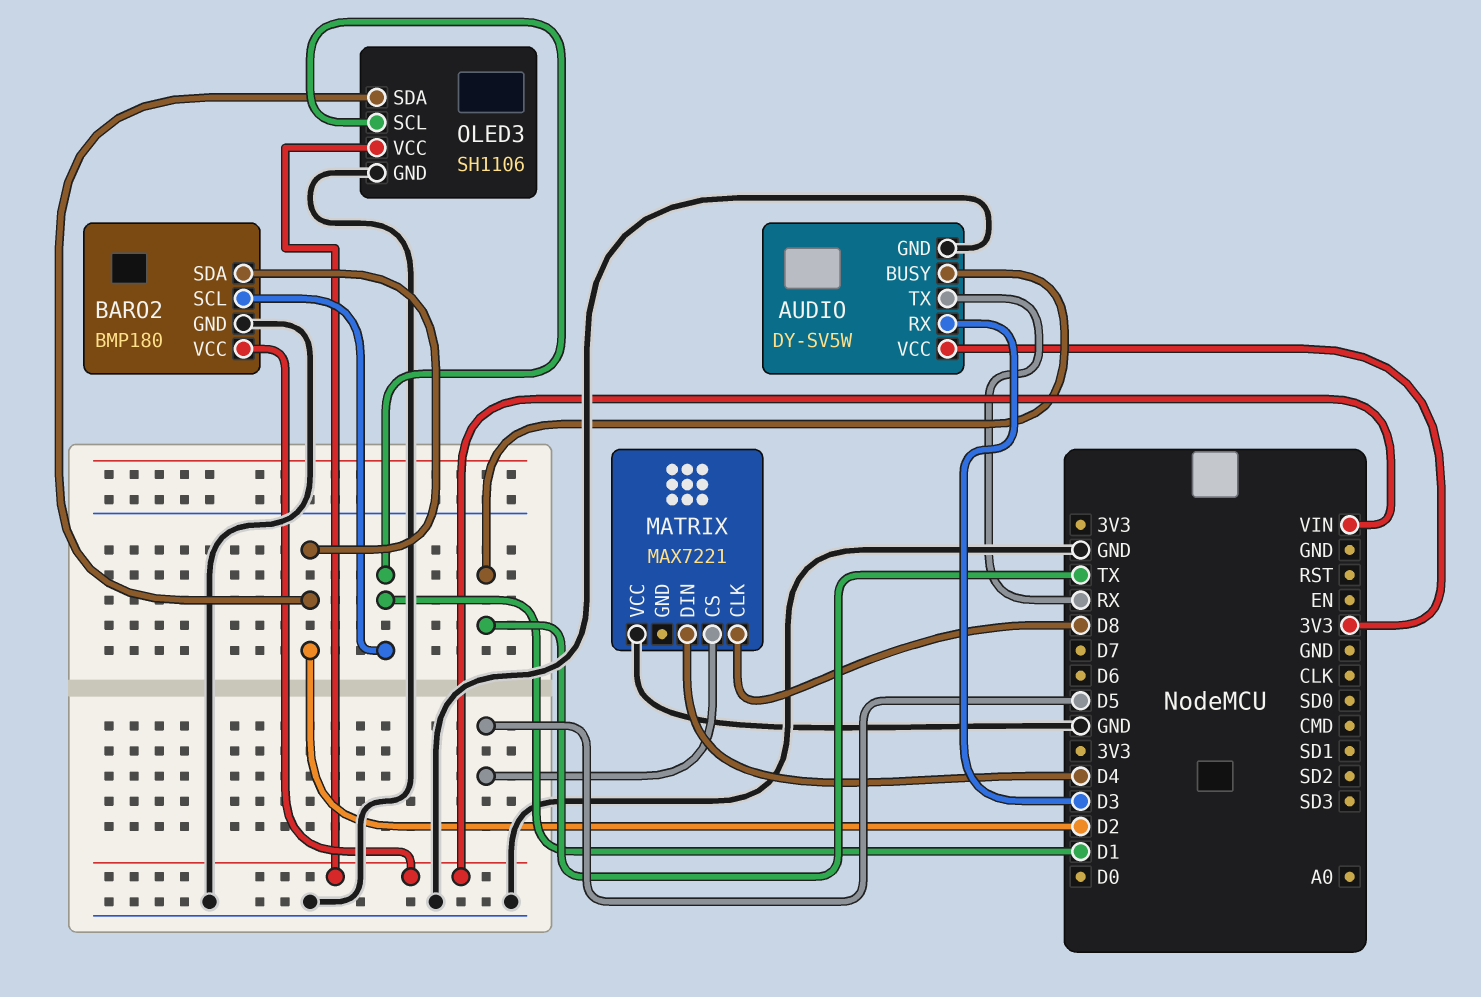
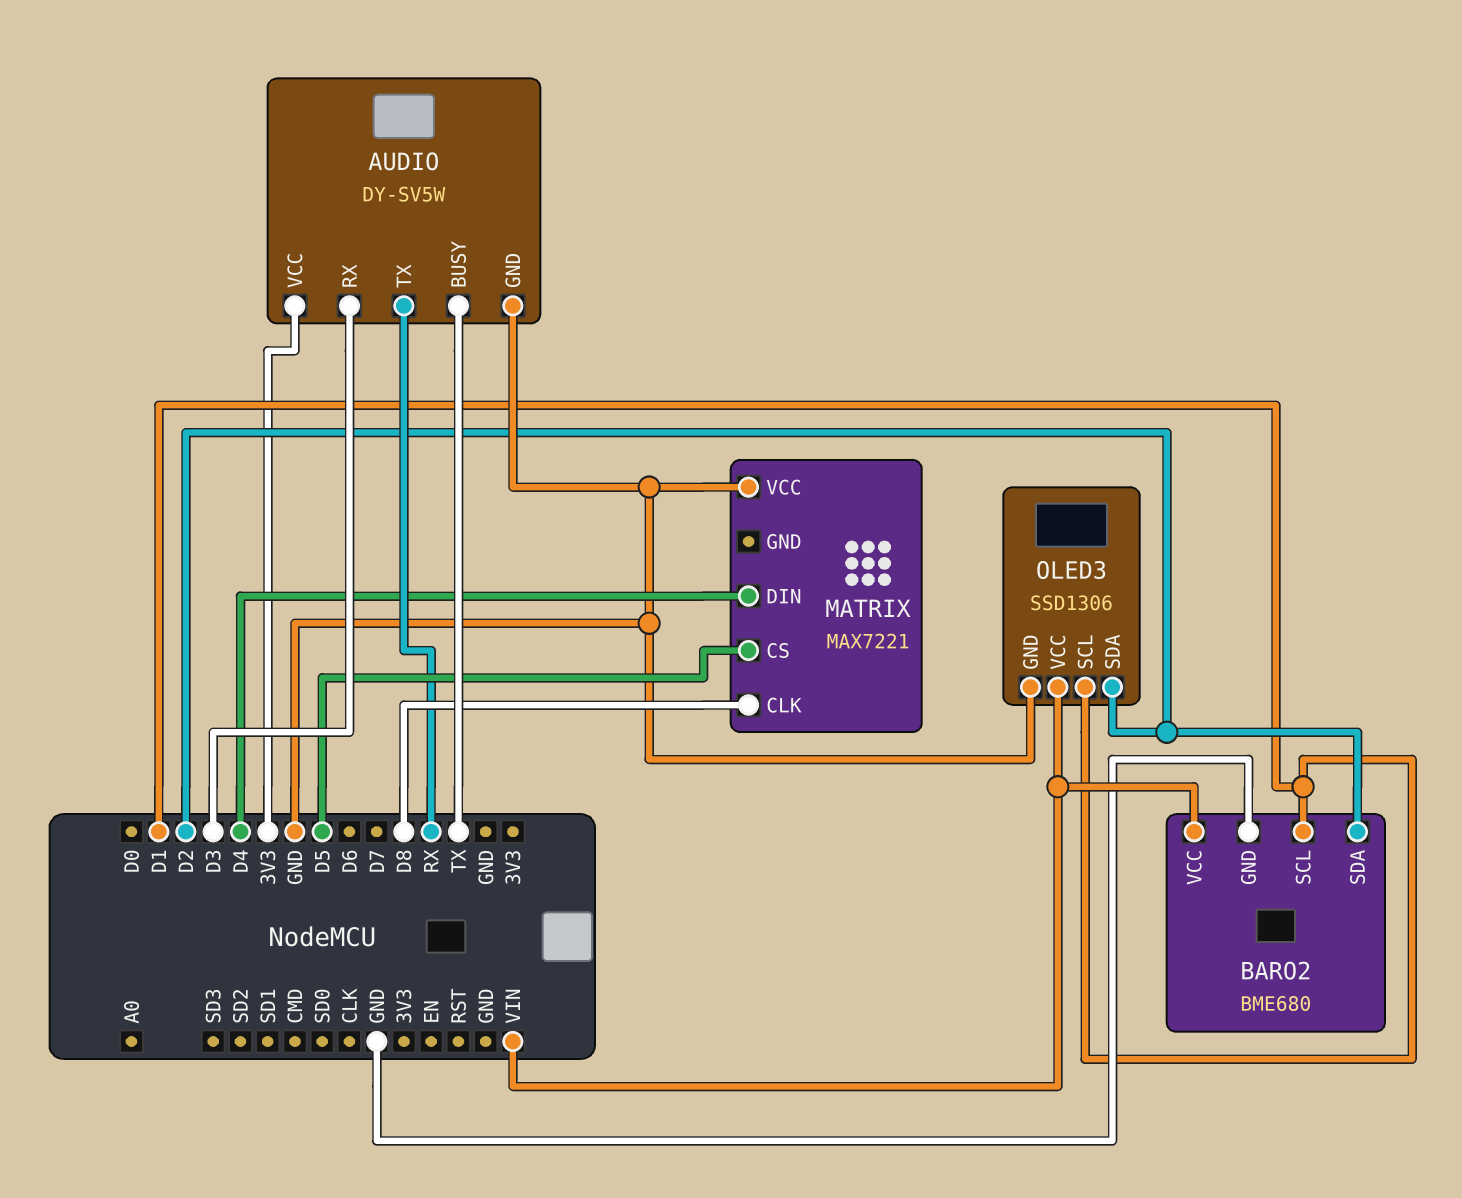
BARO2: BMP180 -> BME680
OLED3: SH1106 -> SSD1306

